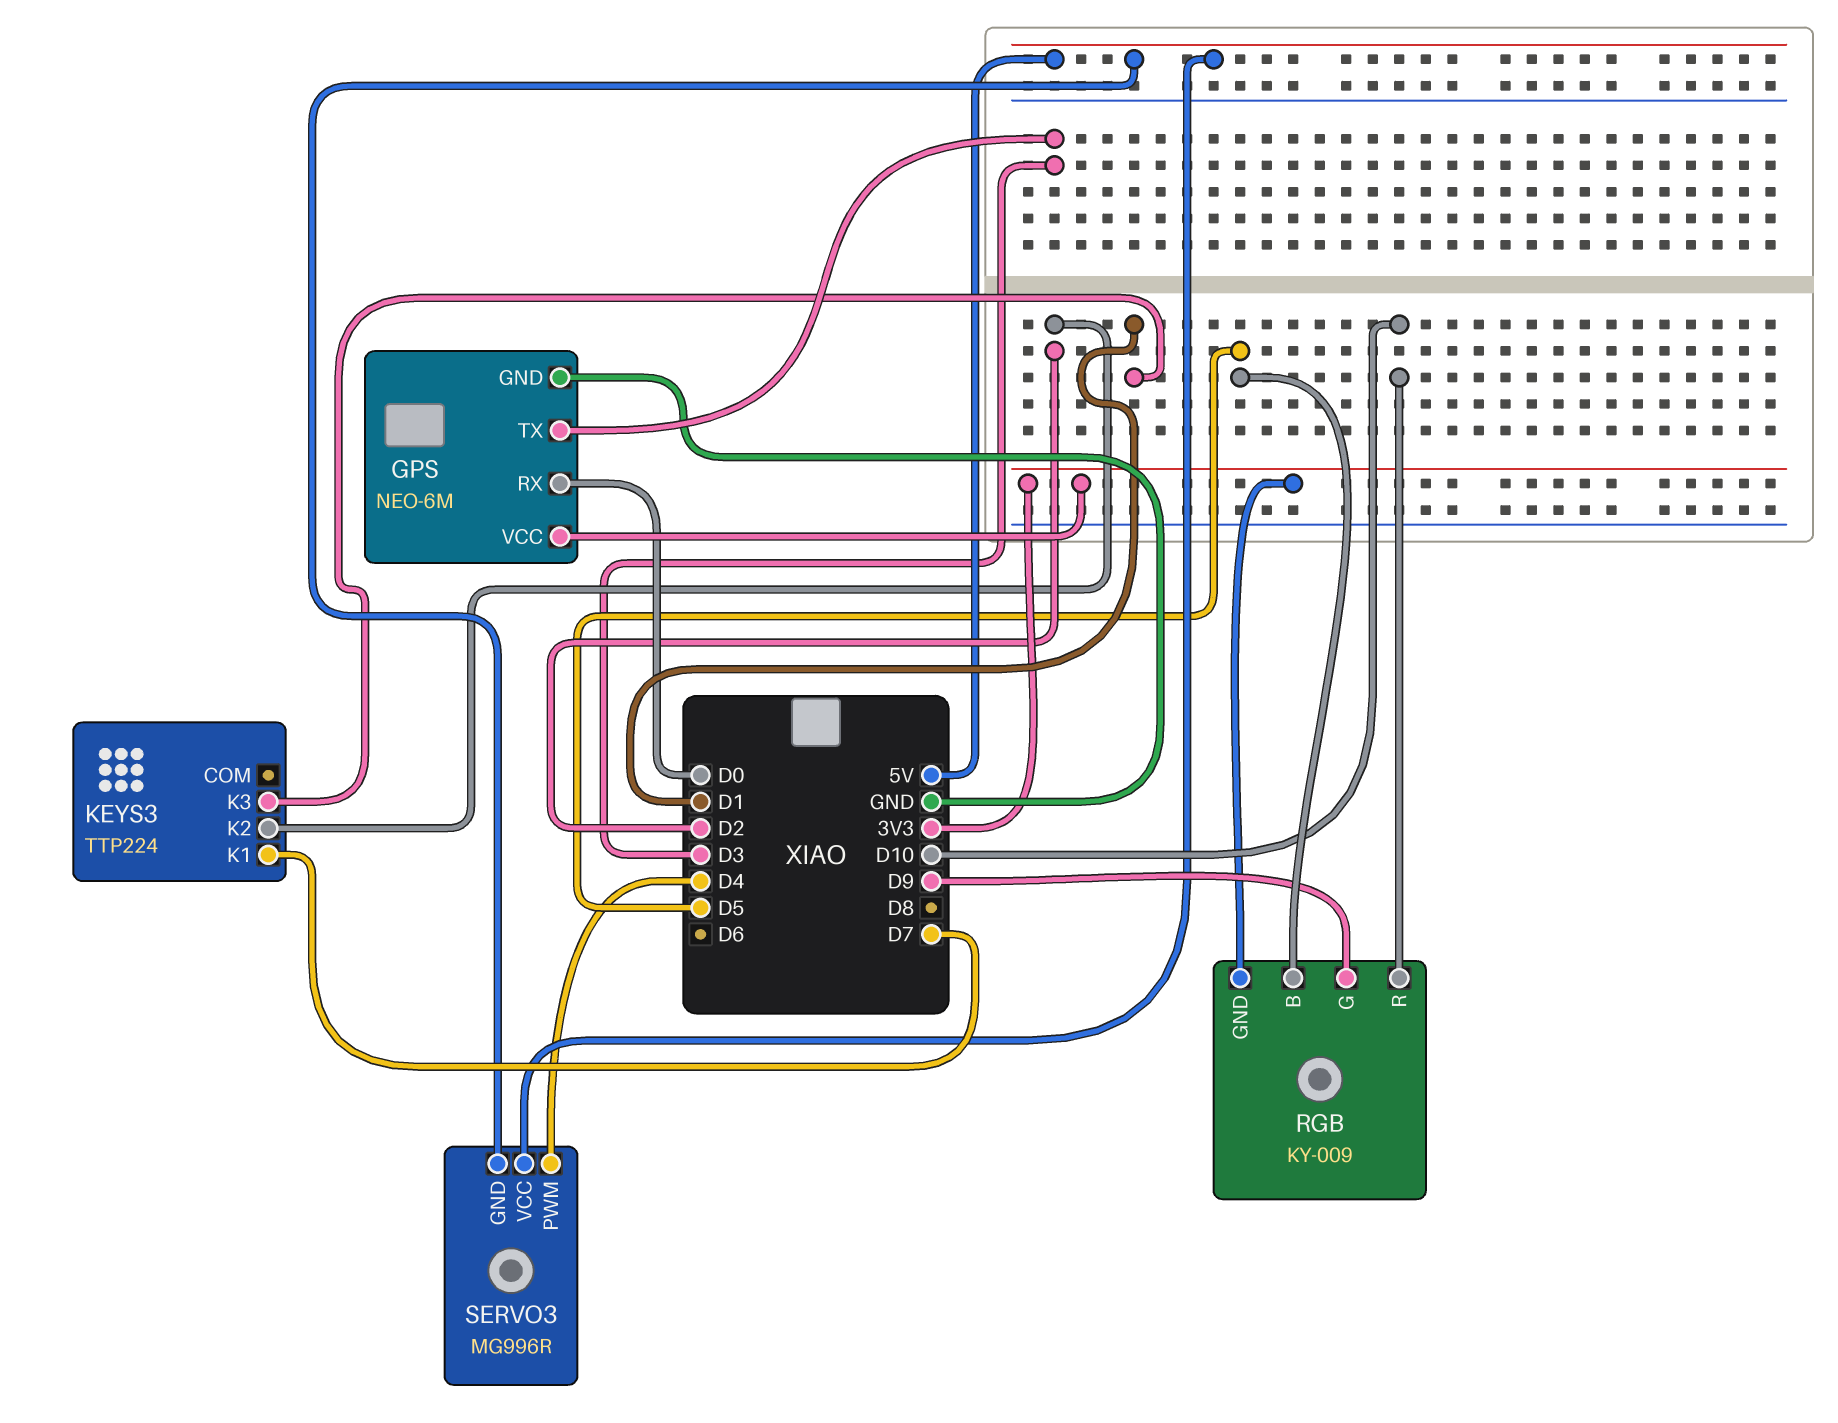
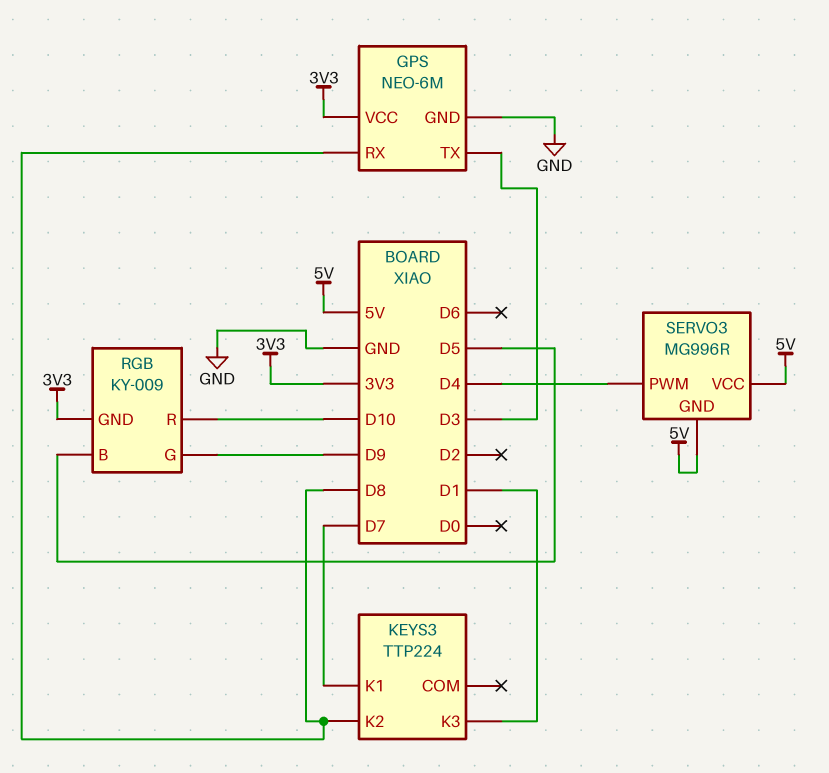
GPS pin RX: D0 -> D8
KEYS3 pin K2: D2 -> D8

